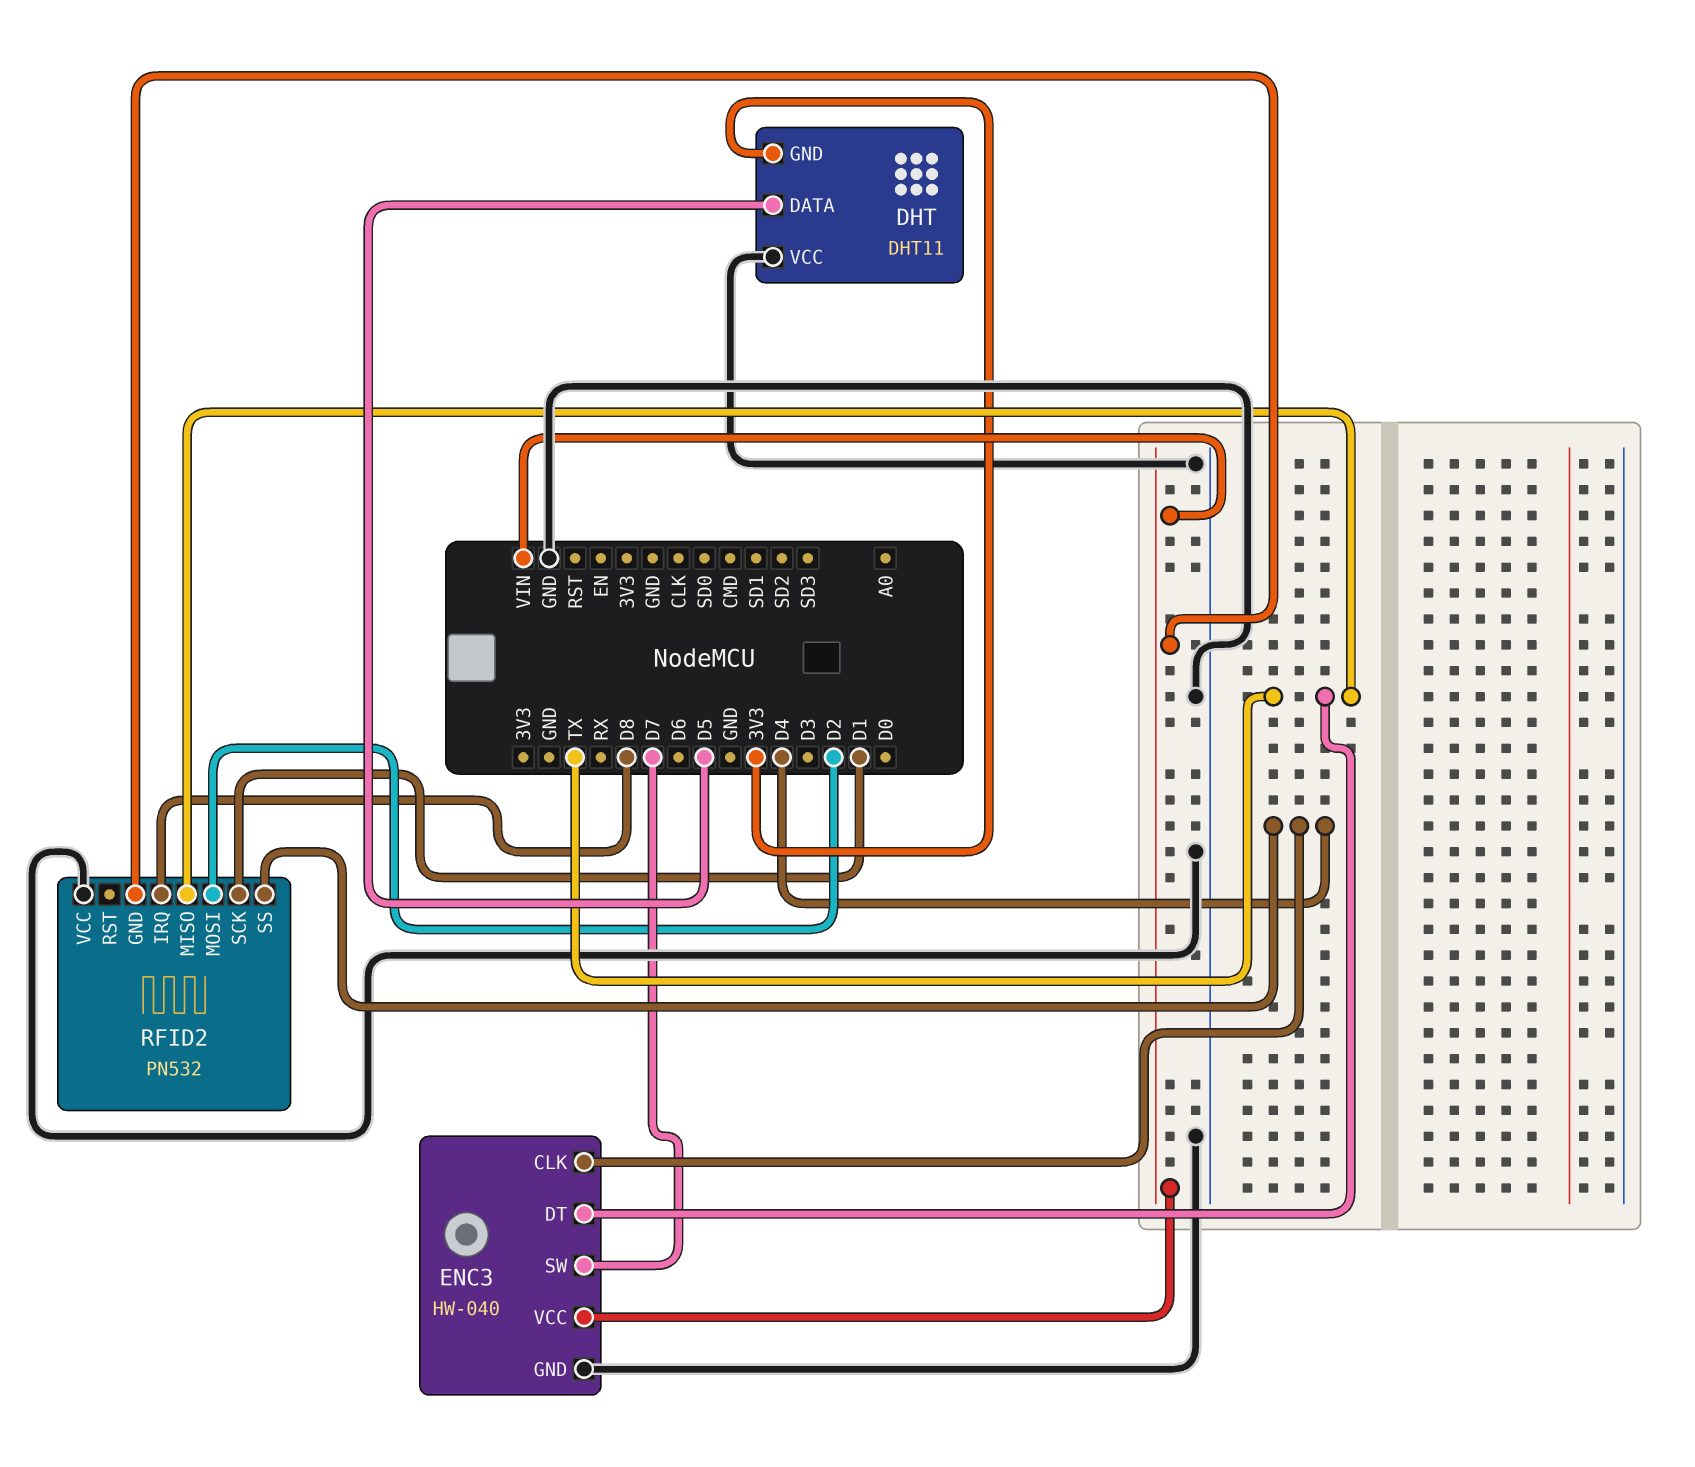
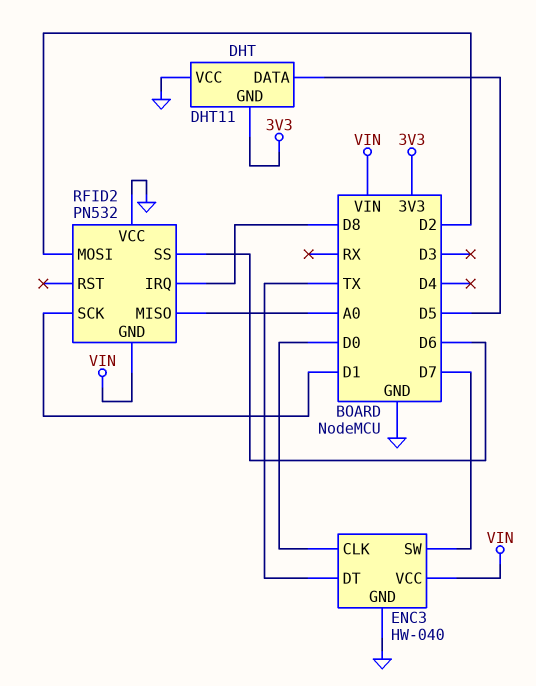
ENC3 pin CLK: D4 -> D0
RFID2 pin MISO: TX -> A0
RFID2 pin SS: D4 -> D6

